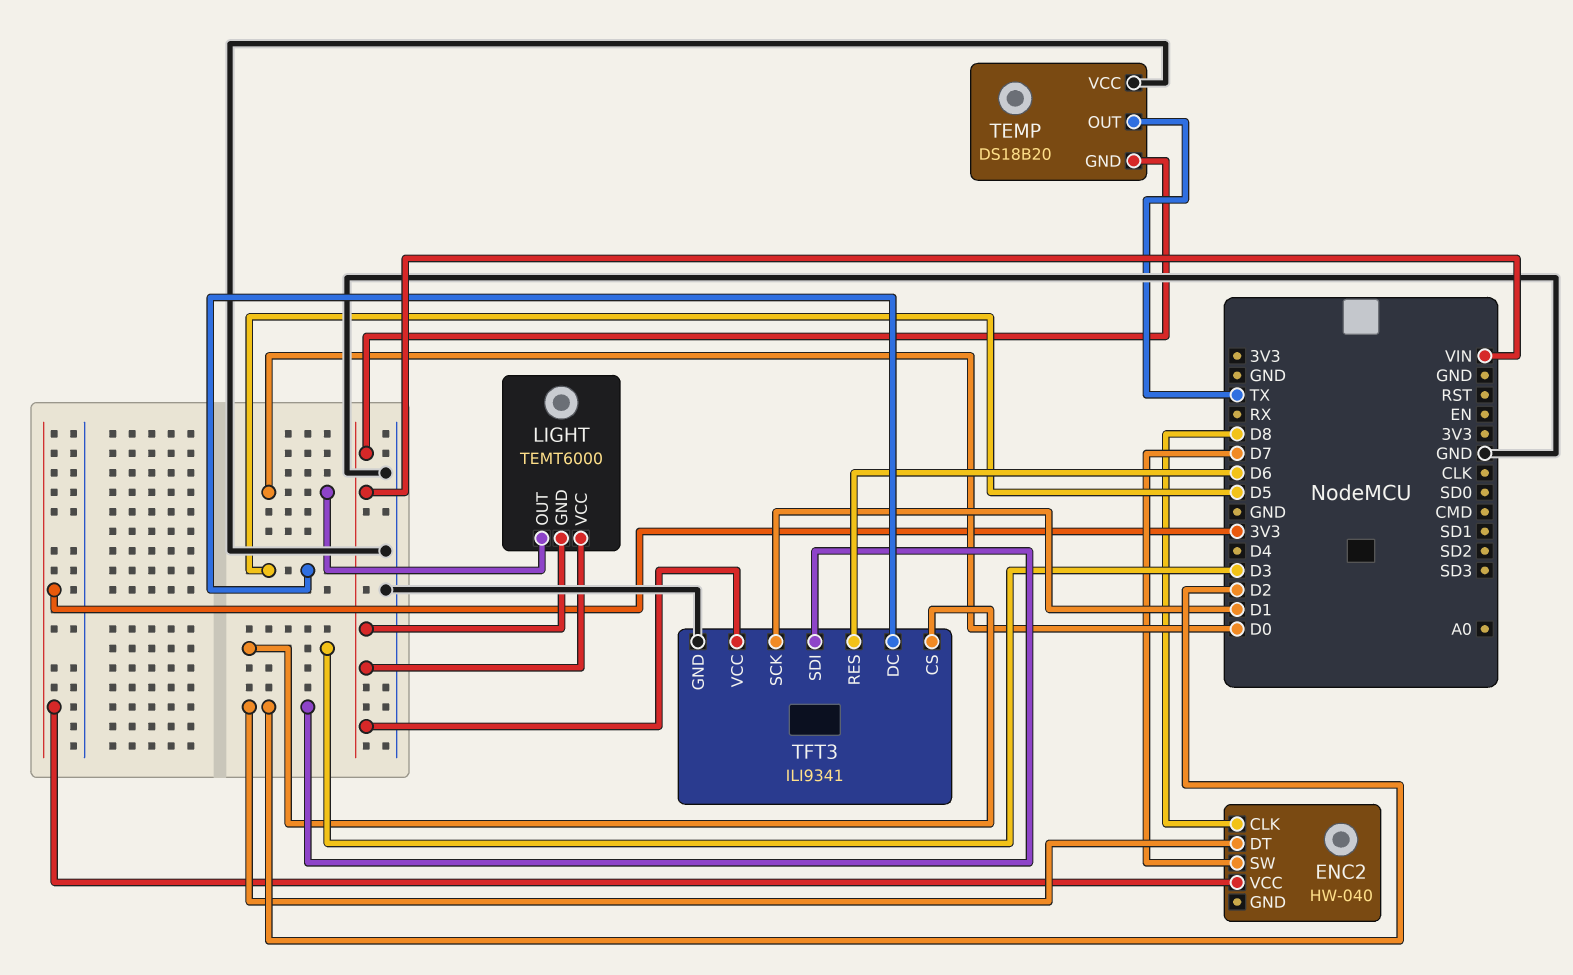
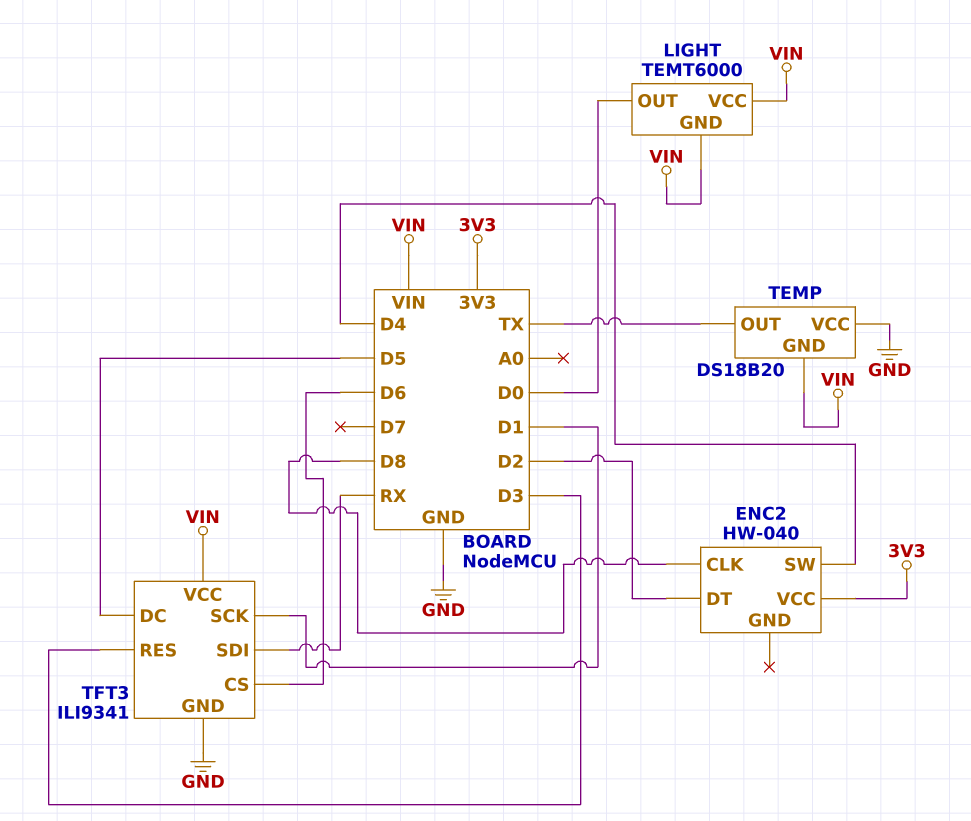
ENC2 pin SW: D7 -> D4
TFT3 pin CS: D3 -> D6
TFT3 pin RES: D6 -> D3
TFT3 pin SDI: D2 -> RX

